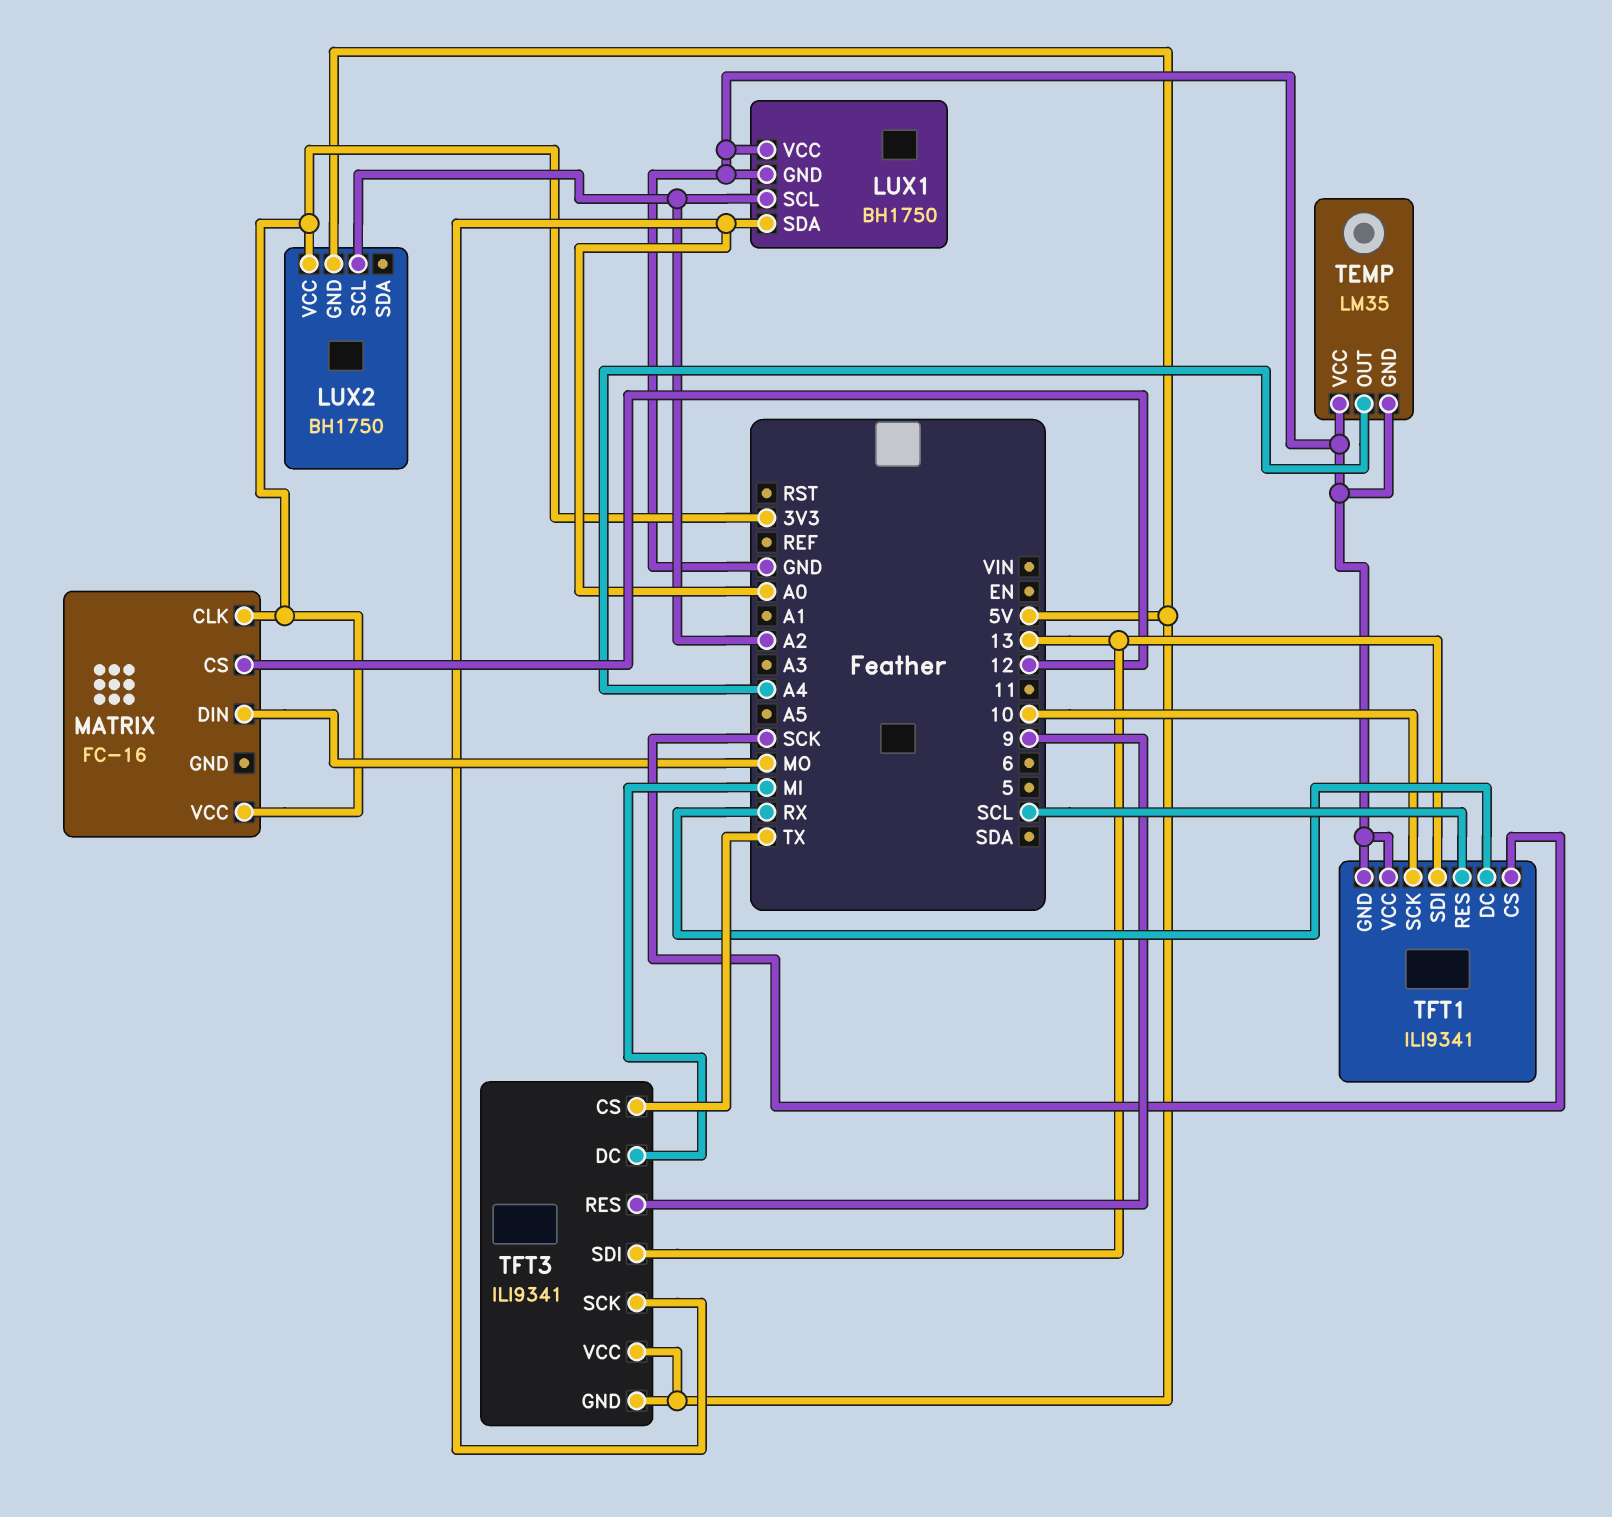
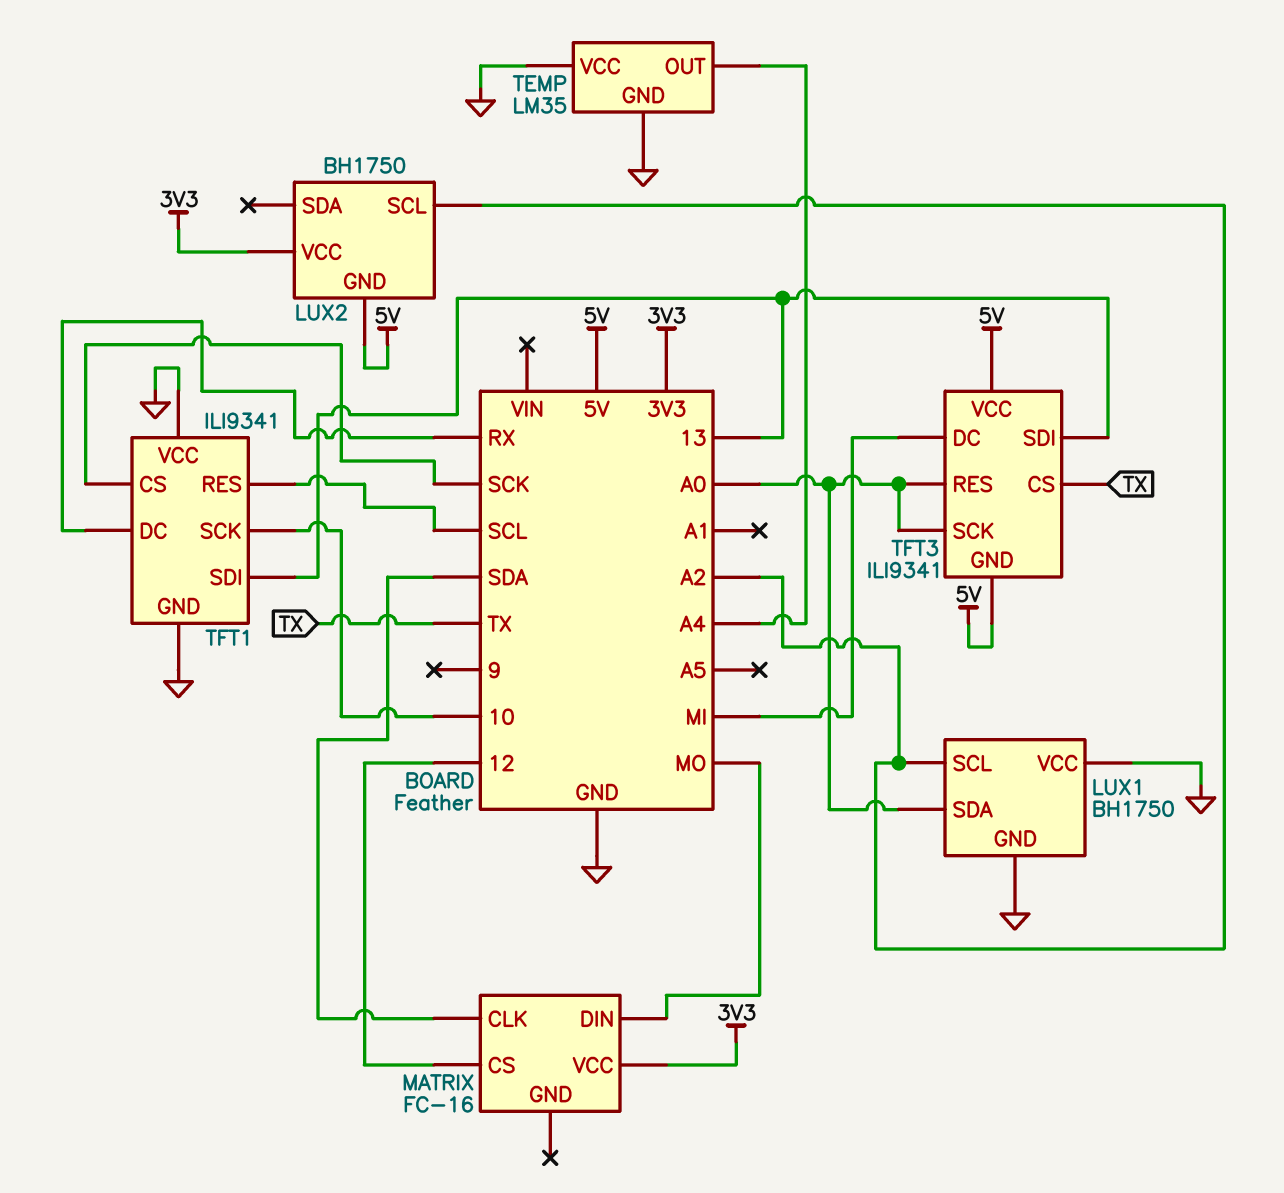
MATRIX pin CLK: 3V3 -> SDA
TFT3 pin RES: 9 -> A0

